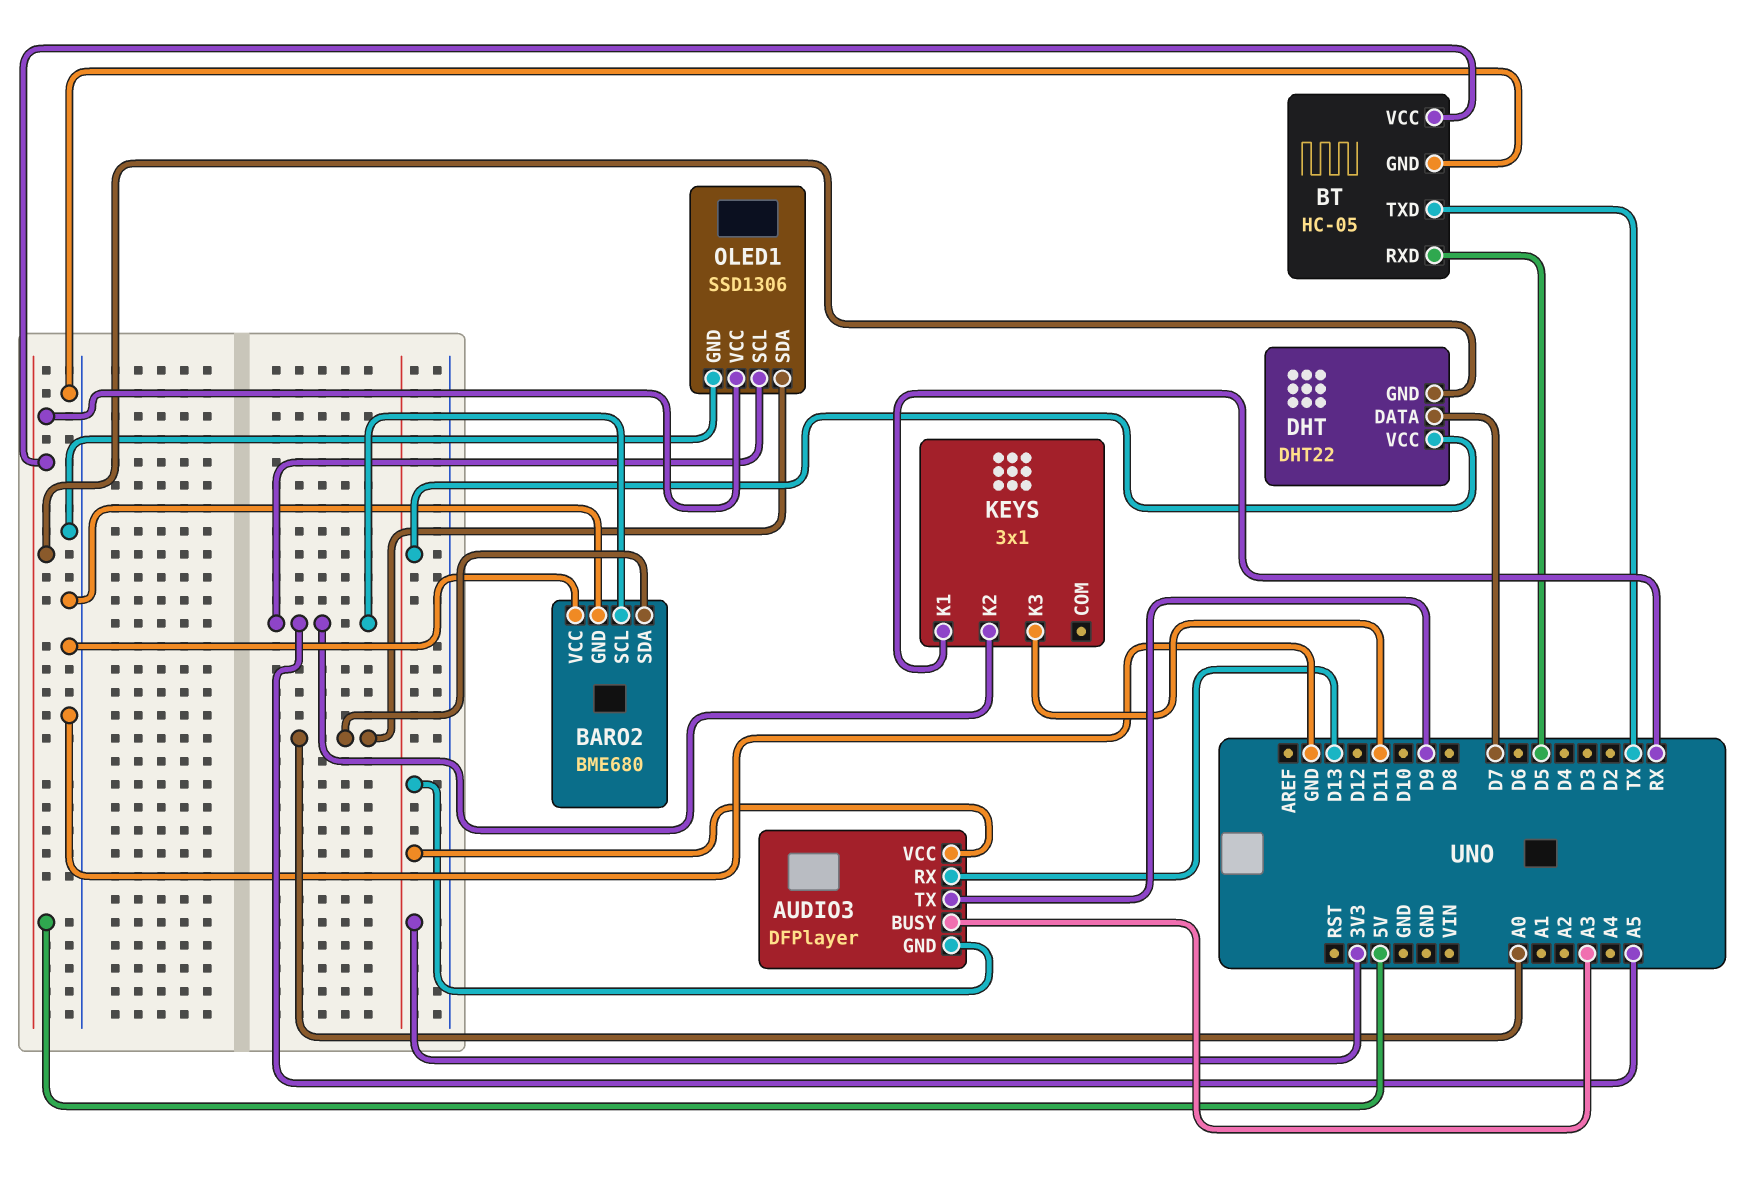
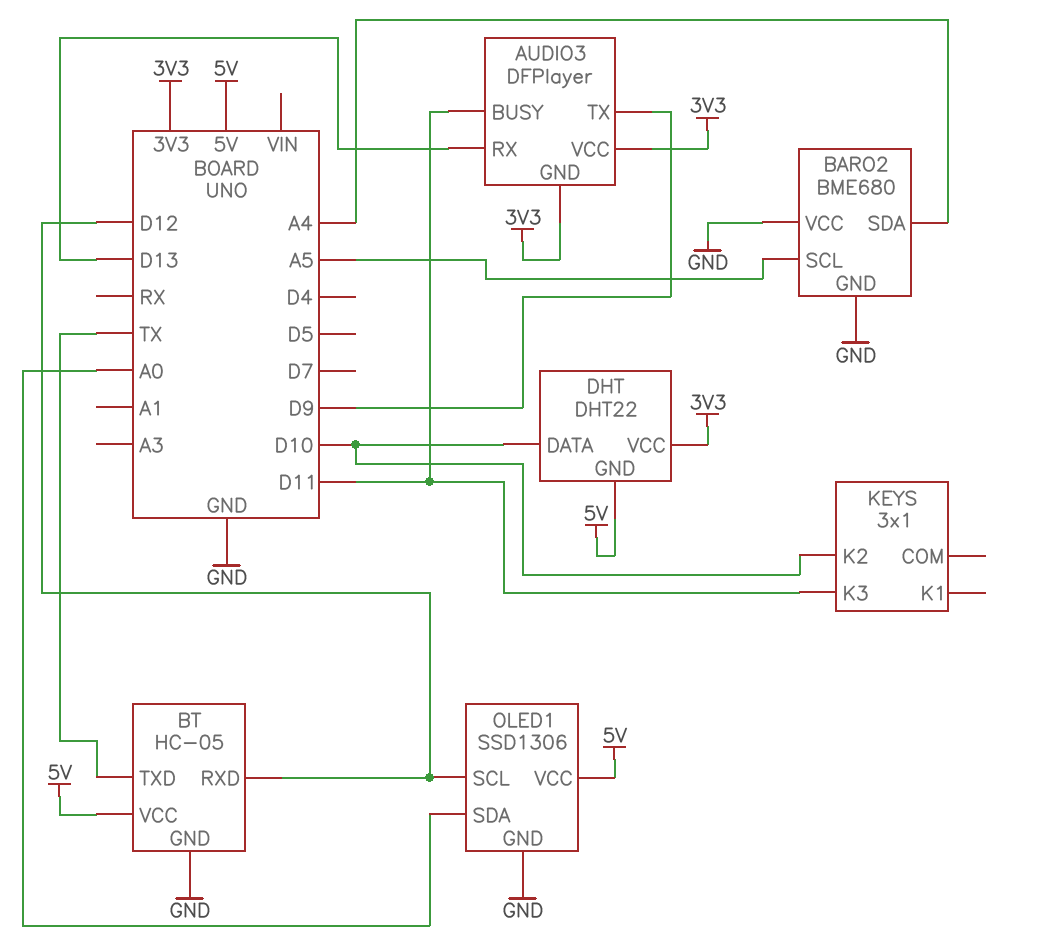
AUDIO3 pin BUSY: A3 -> D11
BARO2 pin SDA: A0 -> A4
BT pin RXD: D5 -> D12
DHT pin DATA: D7 -> D10
KEYS pin K1: RX -> none
KEYS pin K2: A5 -> D10
OLED1 pin SCL: A5 -> D12

